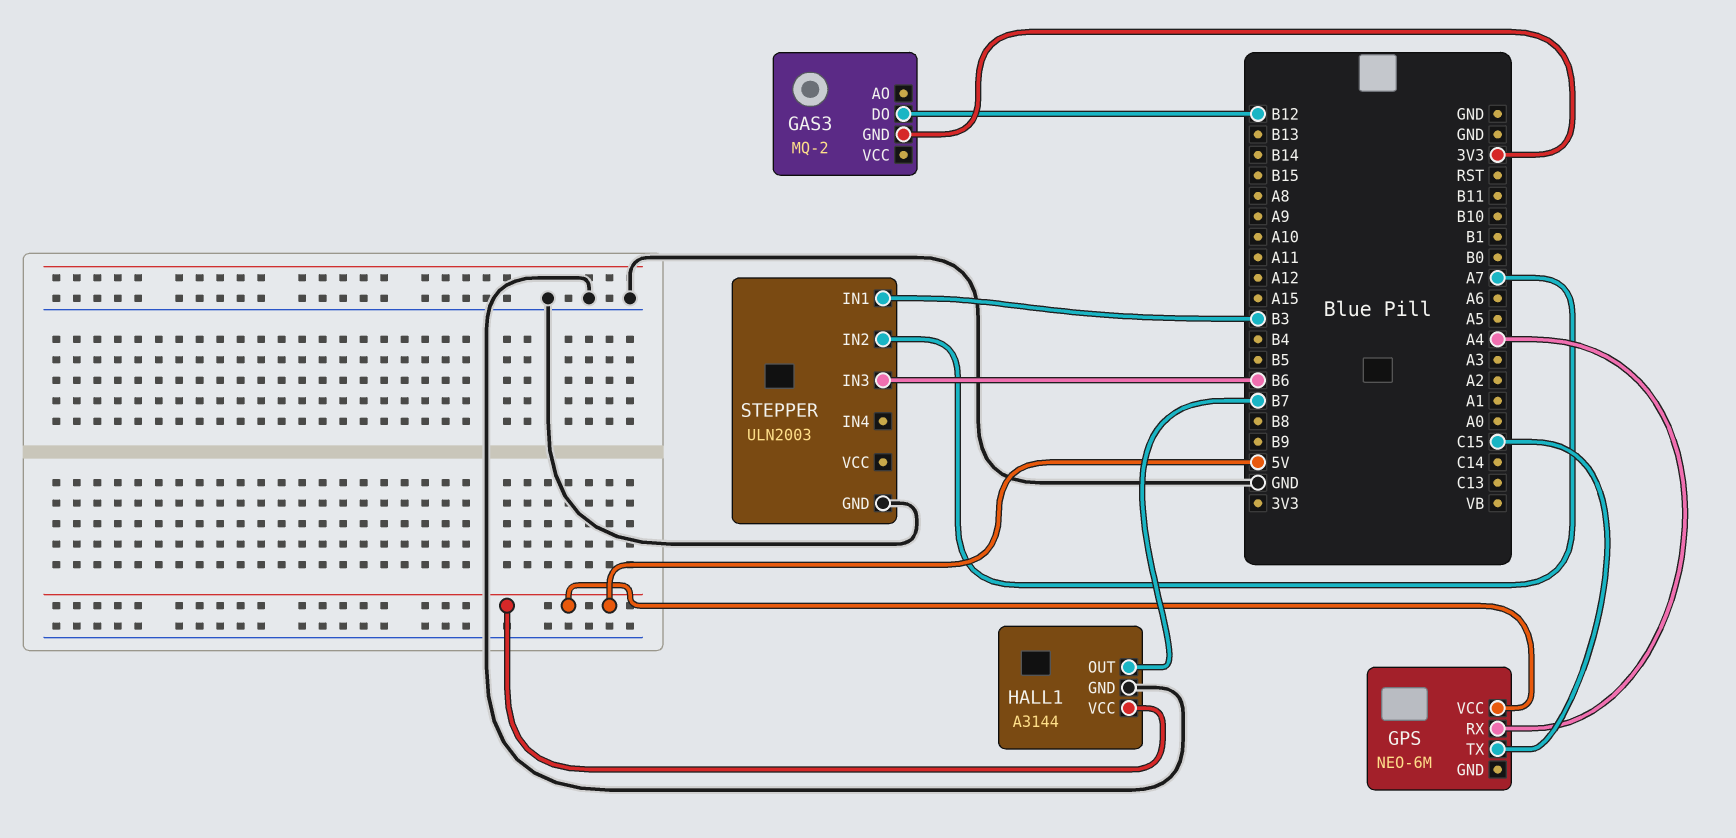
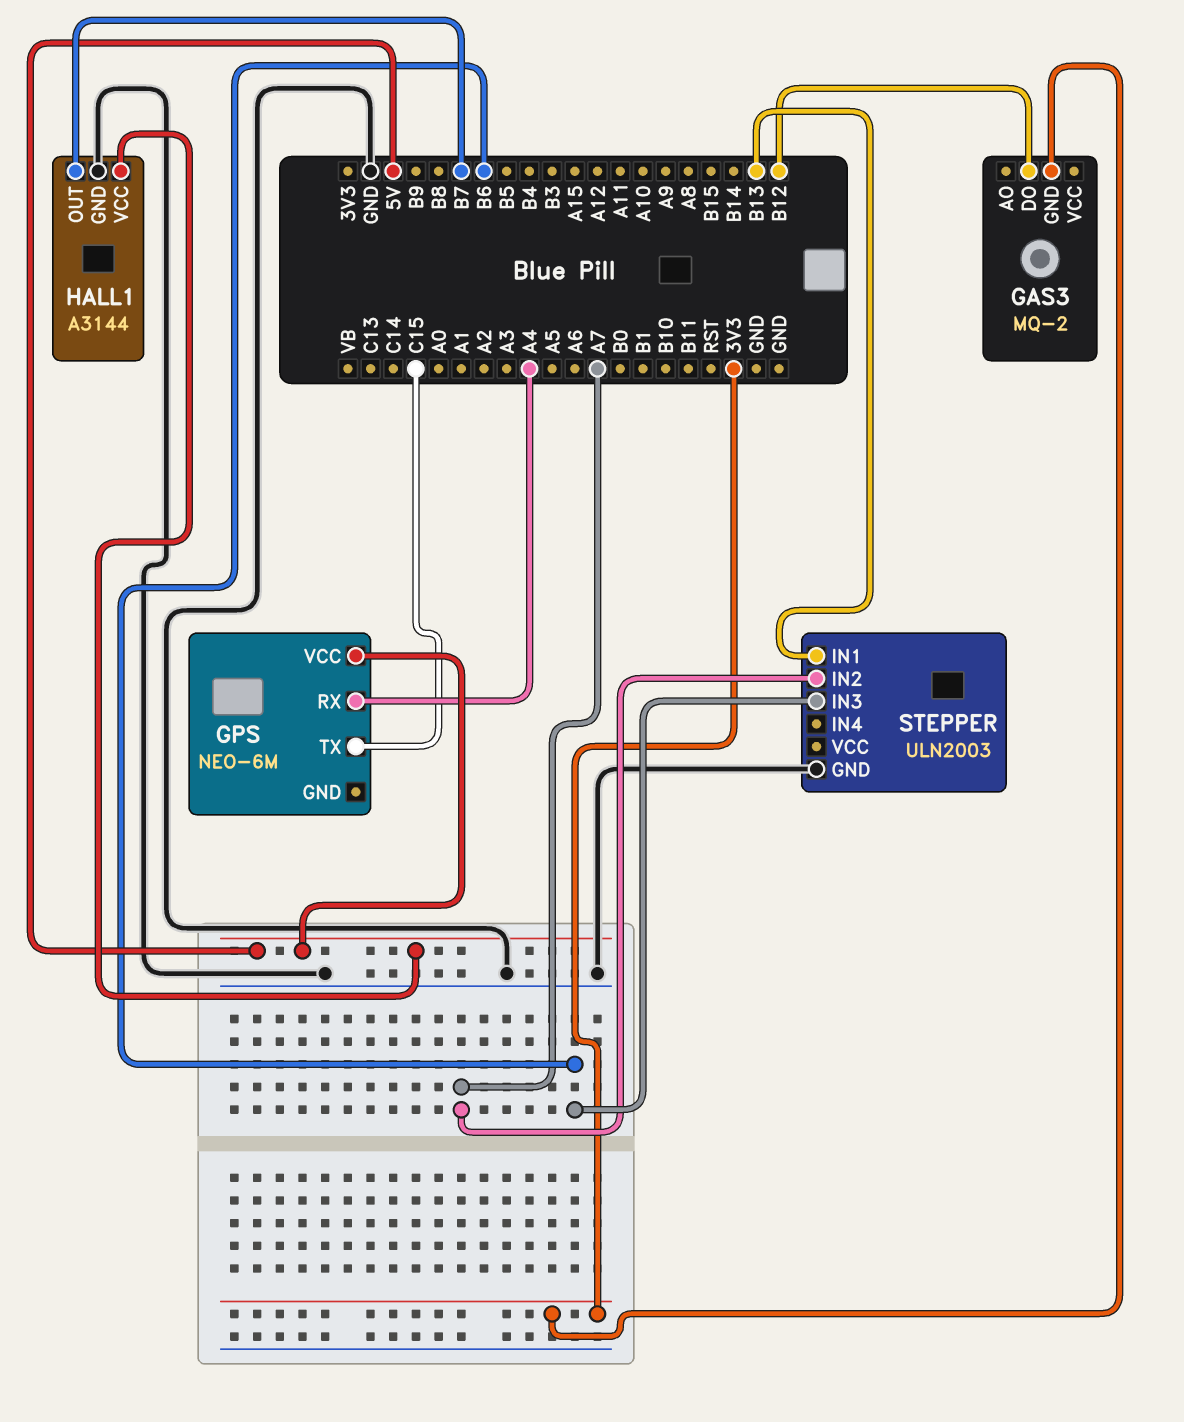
STEPPER pin IN1: B3 -> B13

